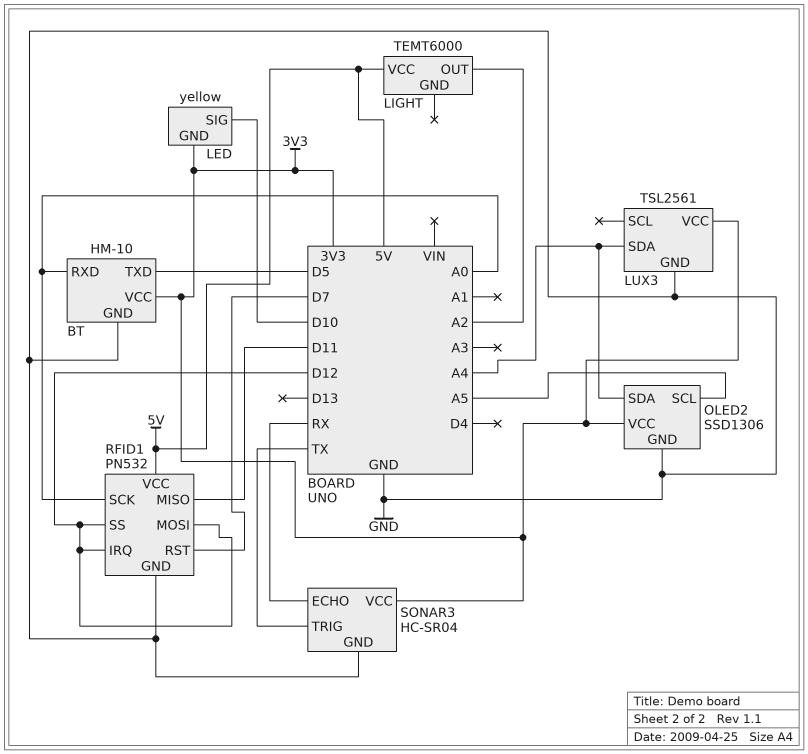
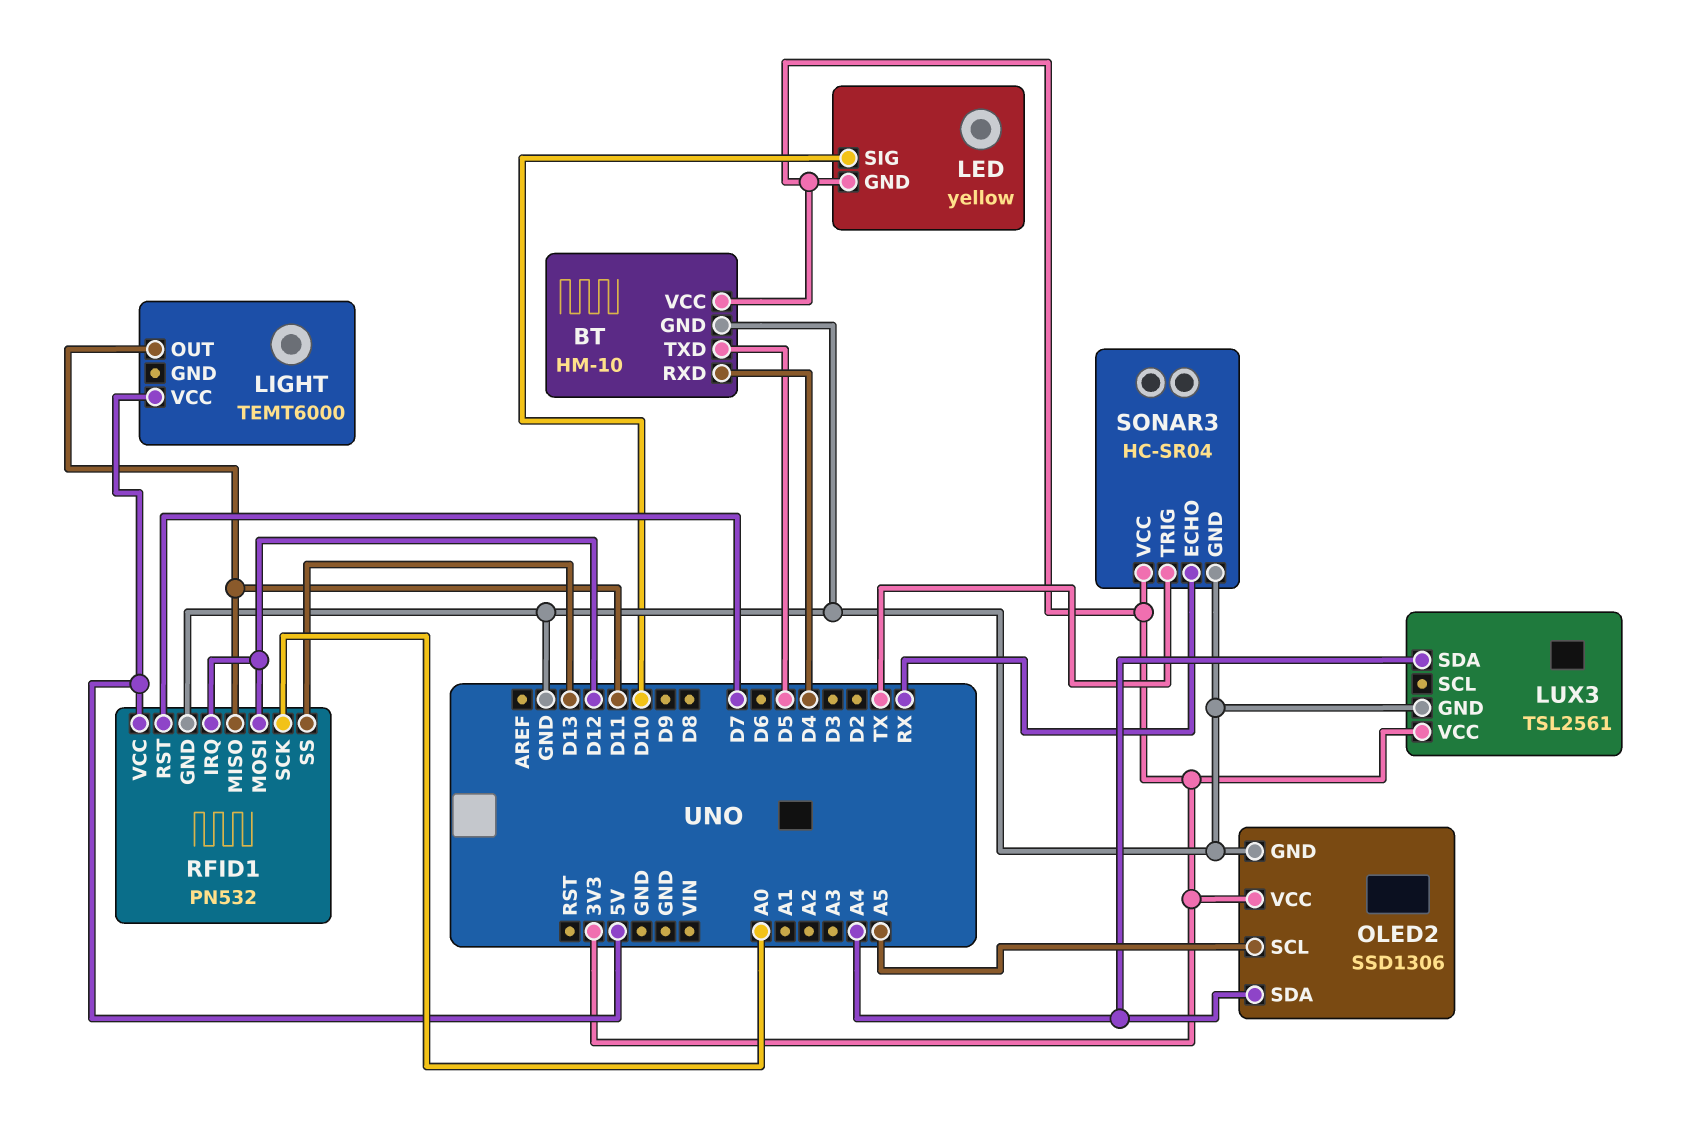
BT pin RXD: A0 -> D4
LIGHT pin OUT: A2 -> D11
RFID1 pin SS: D12 -> D13

